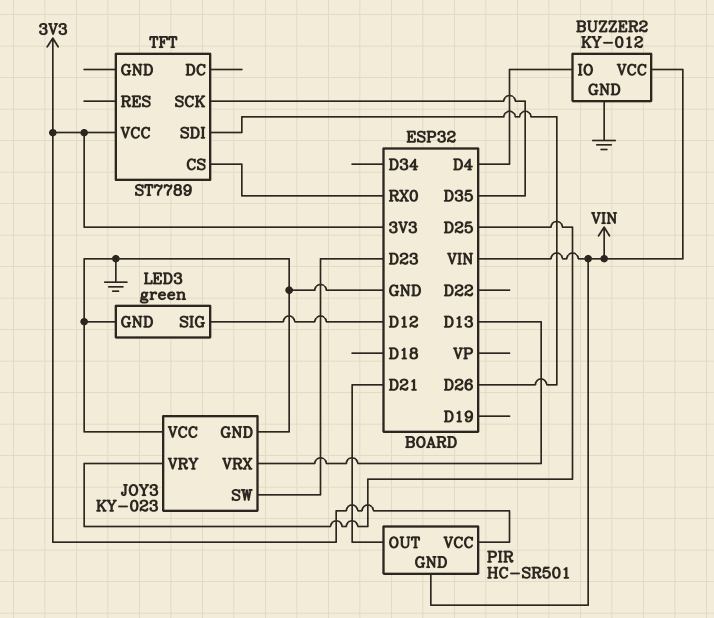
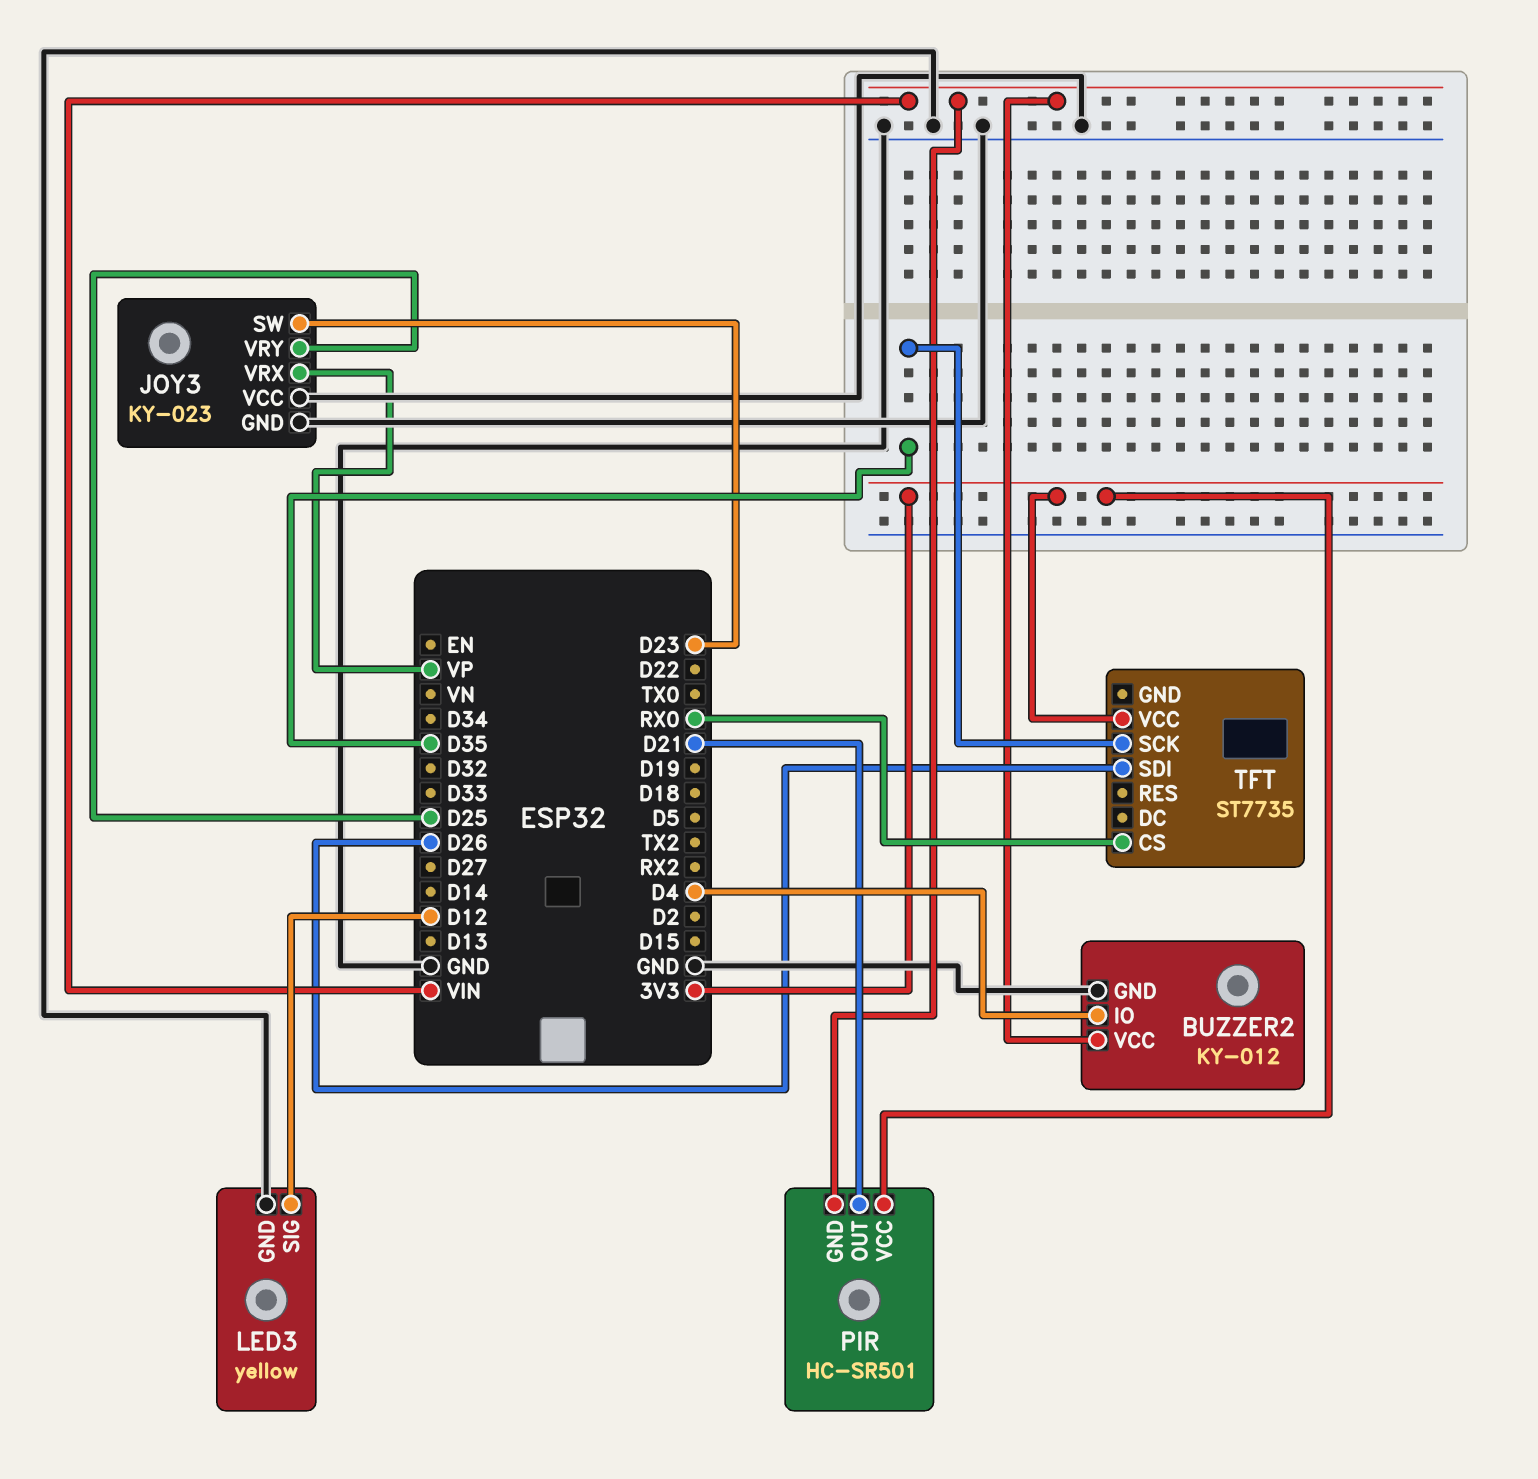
JOY3 pin VRX: D13 -> VP
LED3: green -> yellow
TFT: ST7789 -> ST7735

